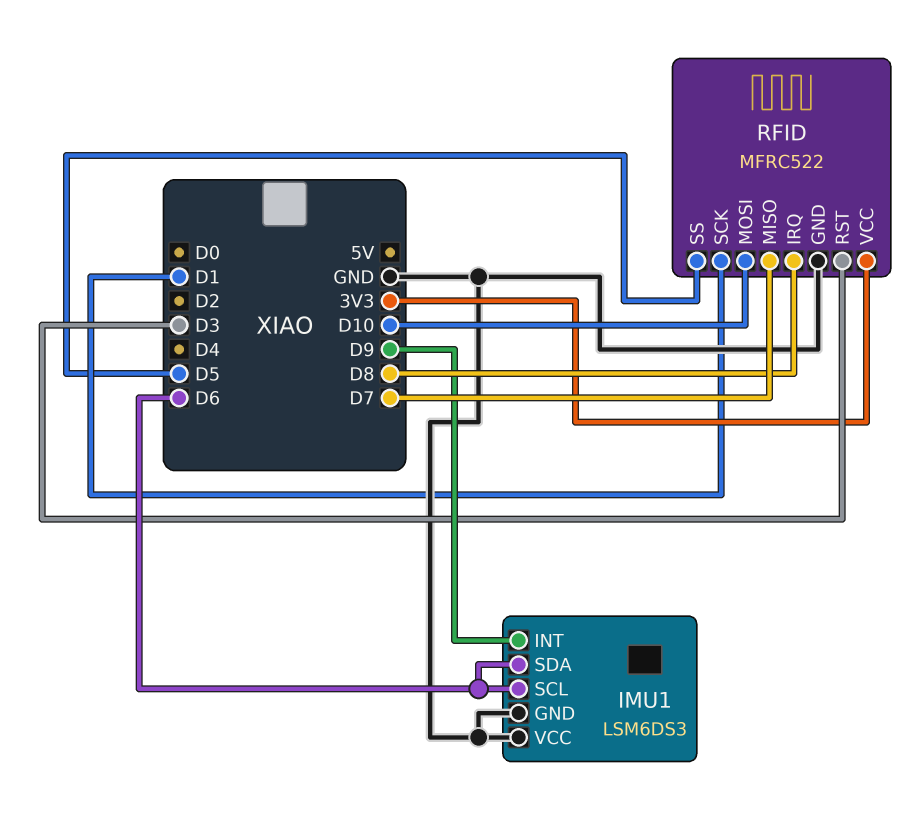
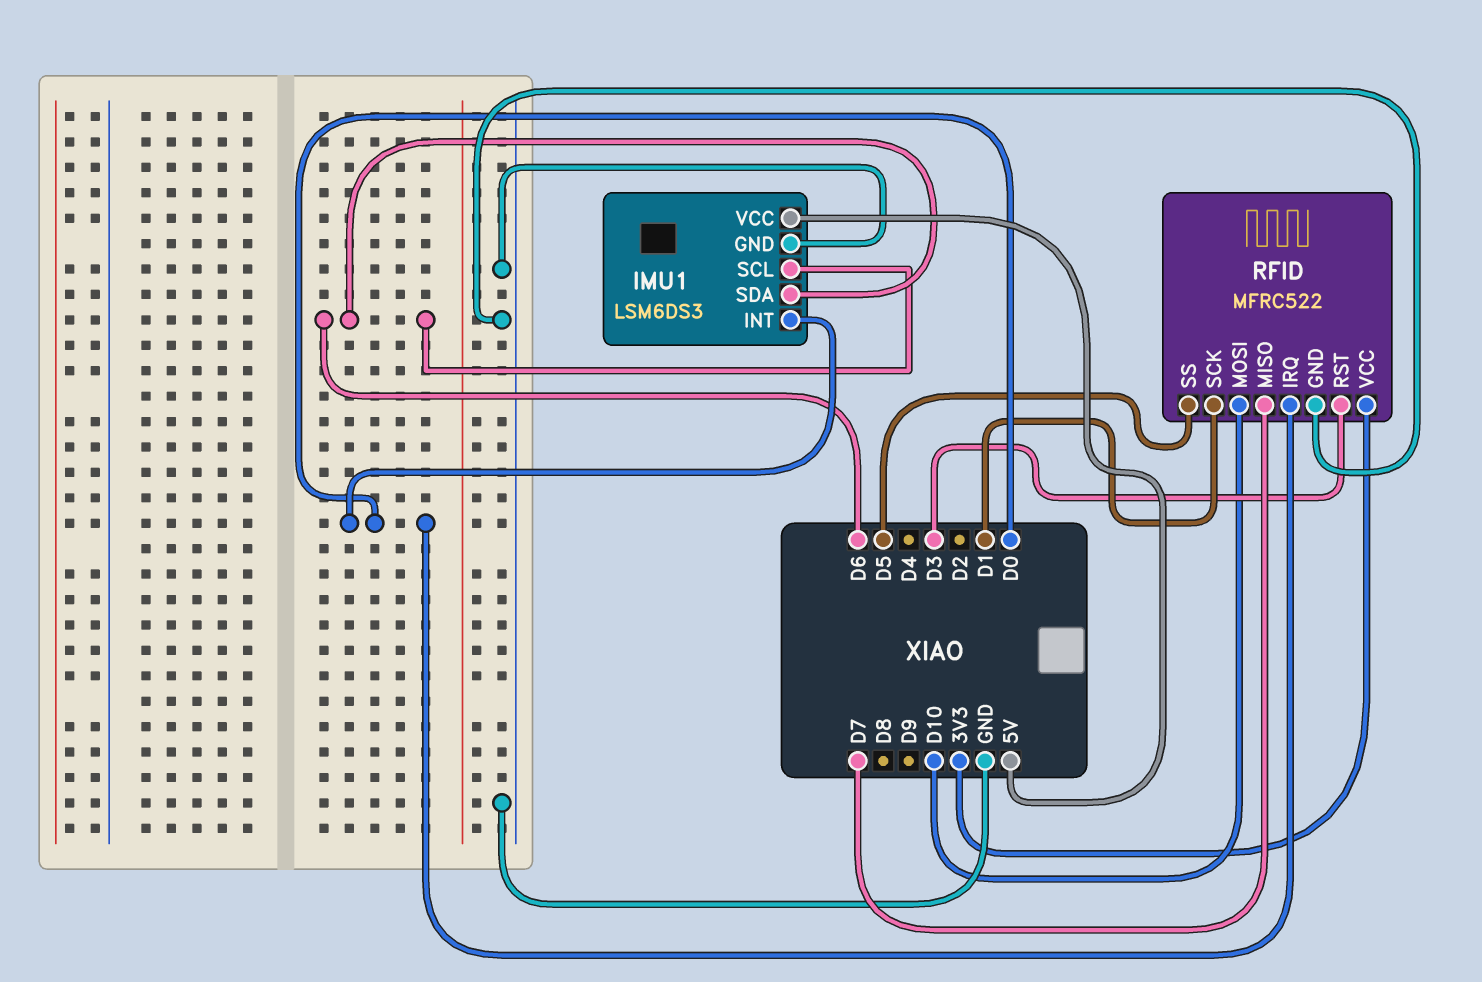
IMU1 pin INT: D9 -> D0
IMU1 pin VCC: GND -> 5V
RFID pin IRQ: D8 -> D0

